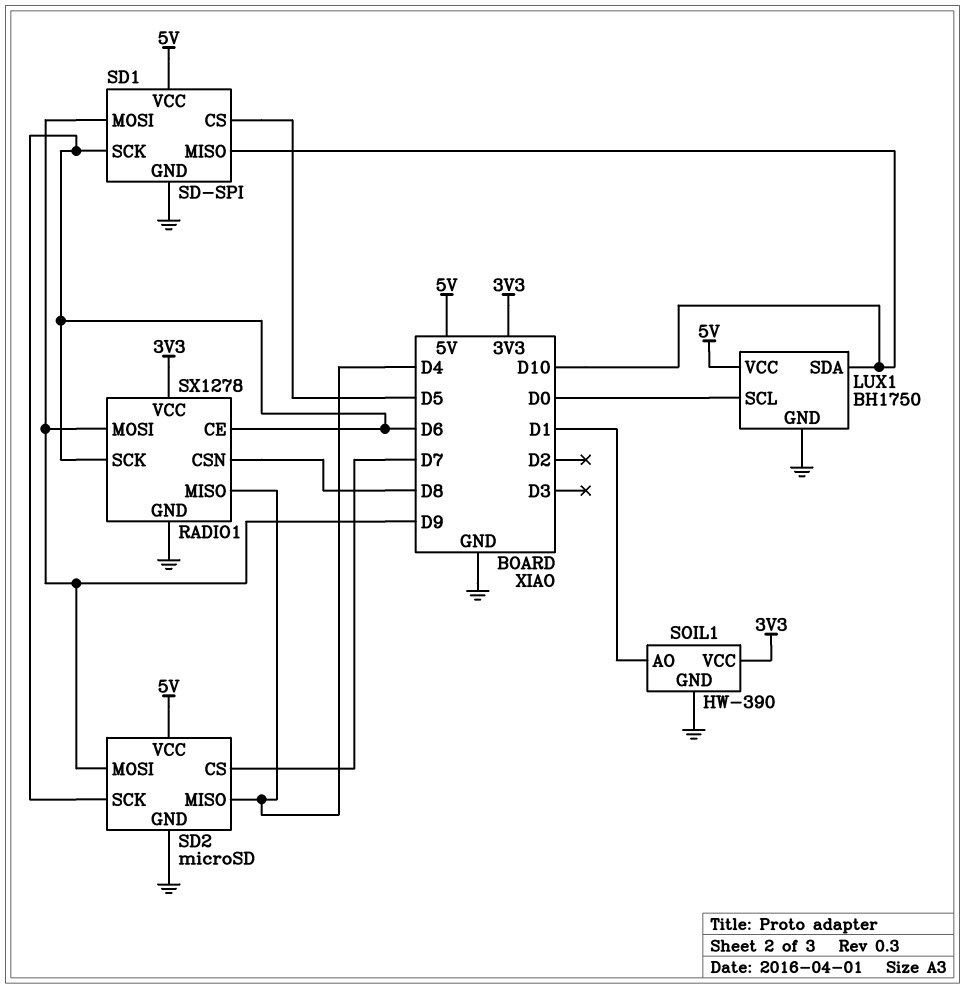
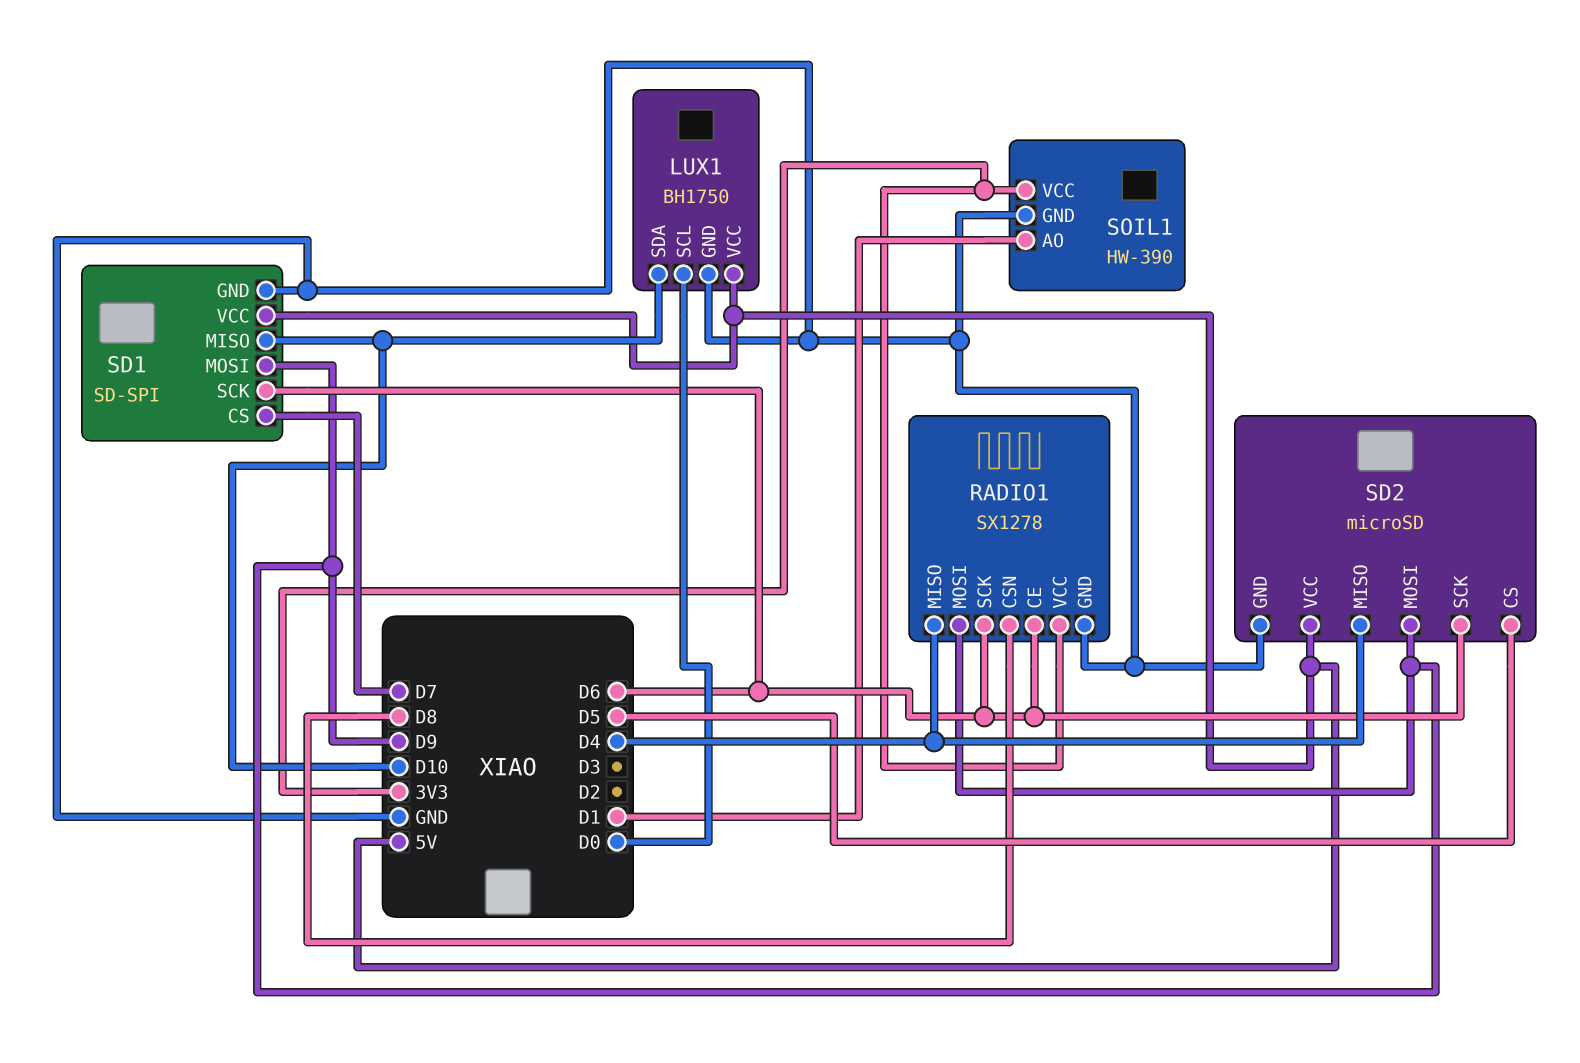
SD1 pin CS: D5 -> D7
SD2 pin CS: D7 -> D5

